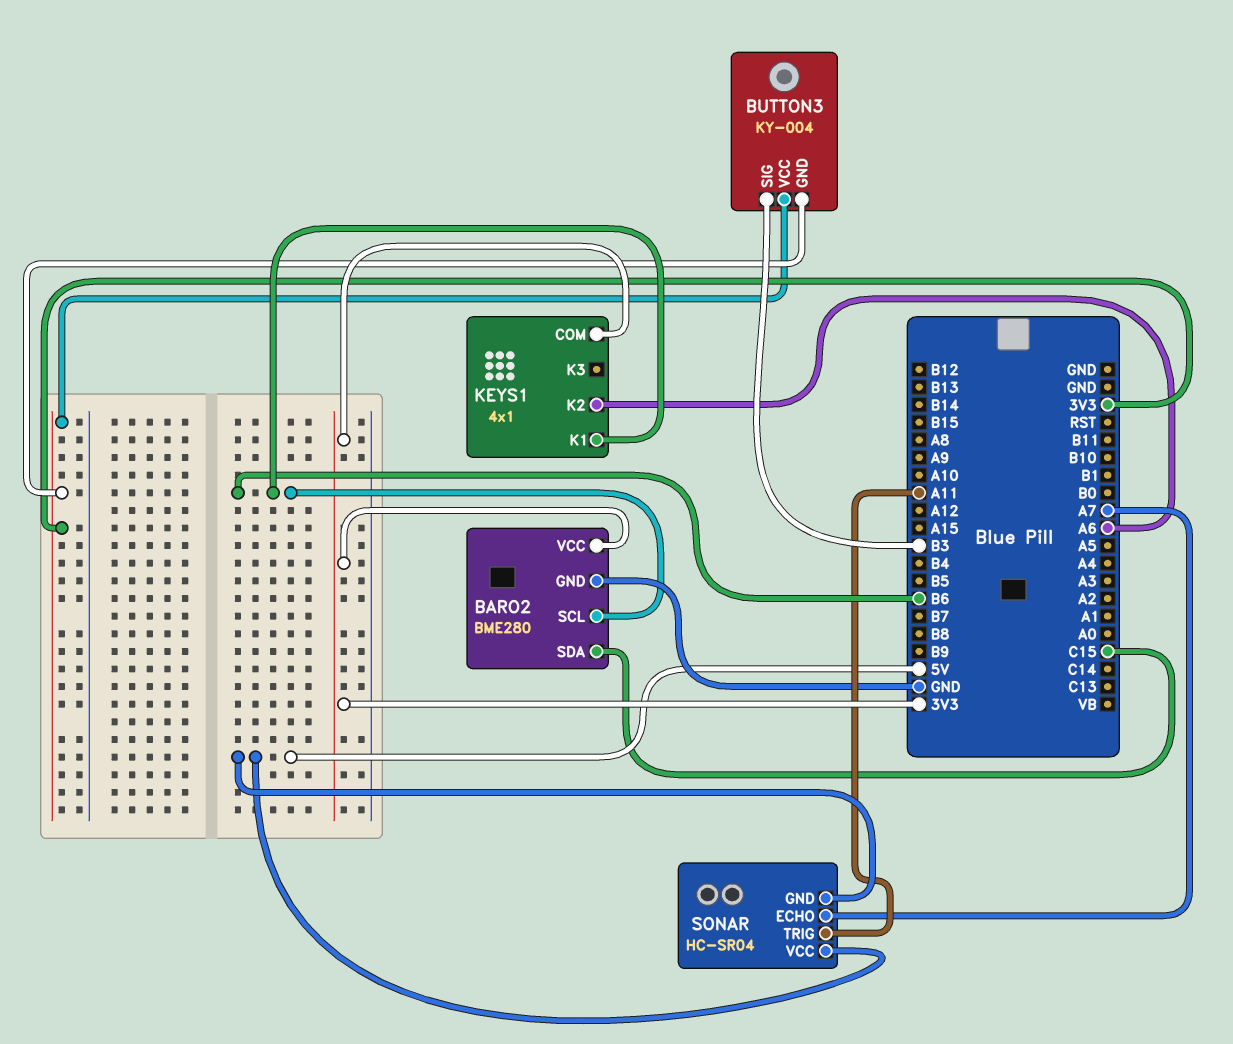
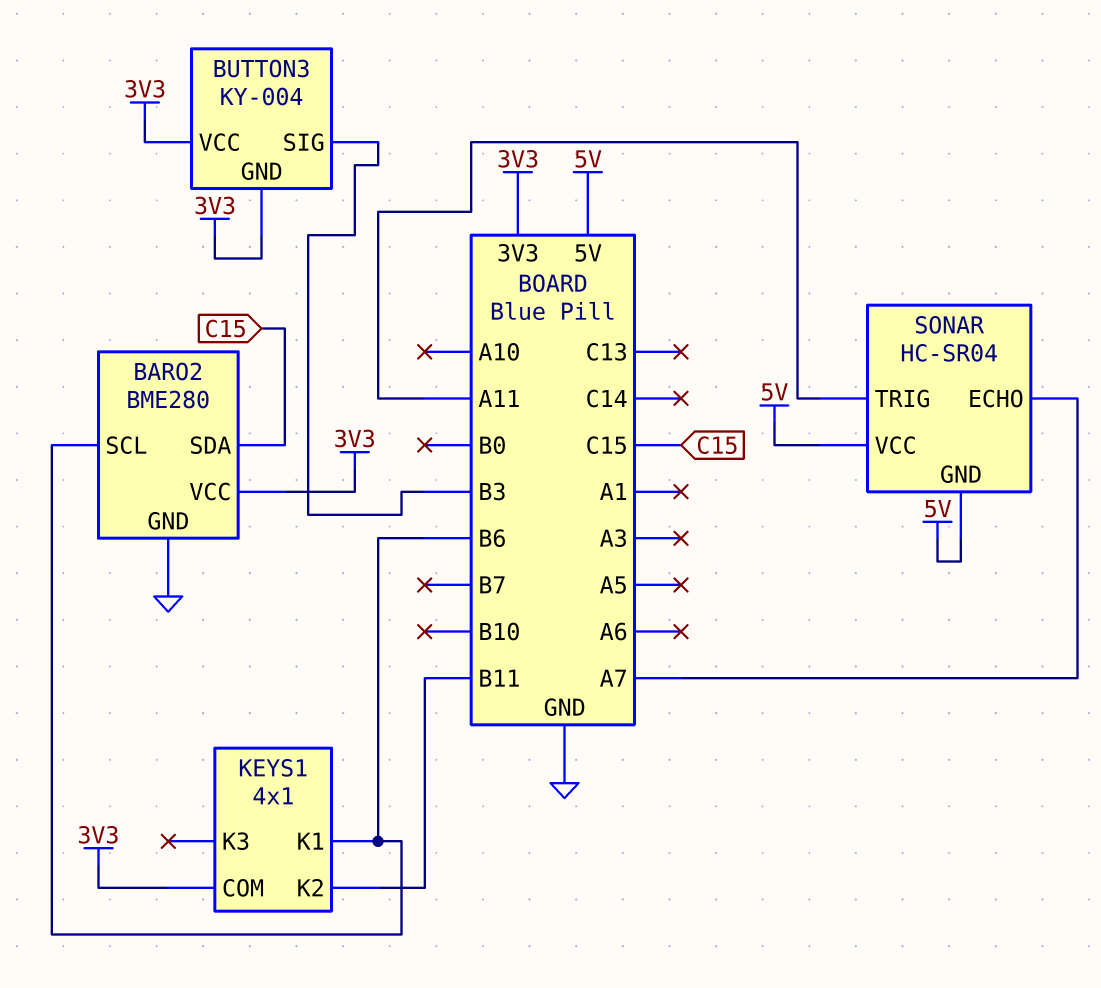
KEYS1 pin K2: A6 -> B11

